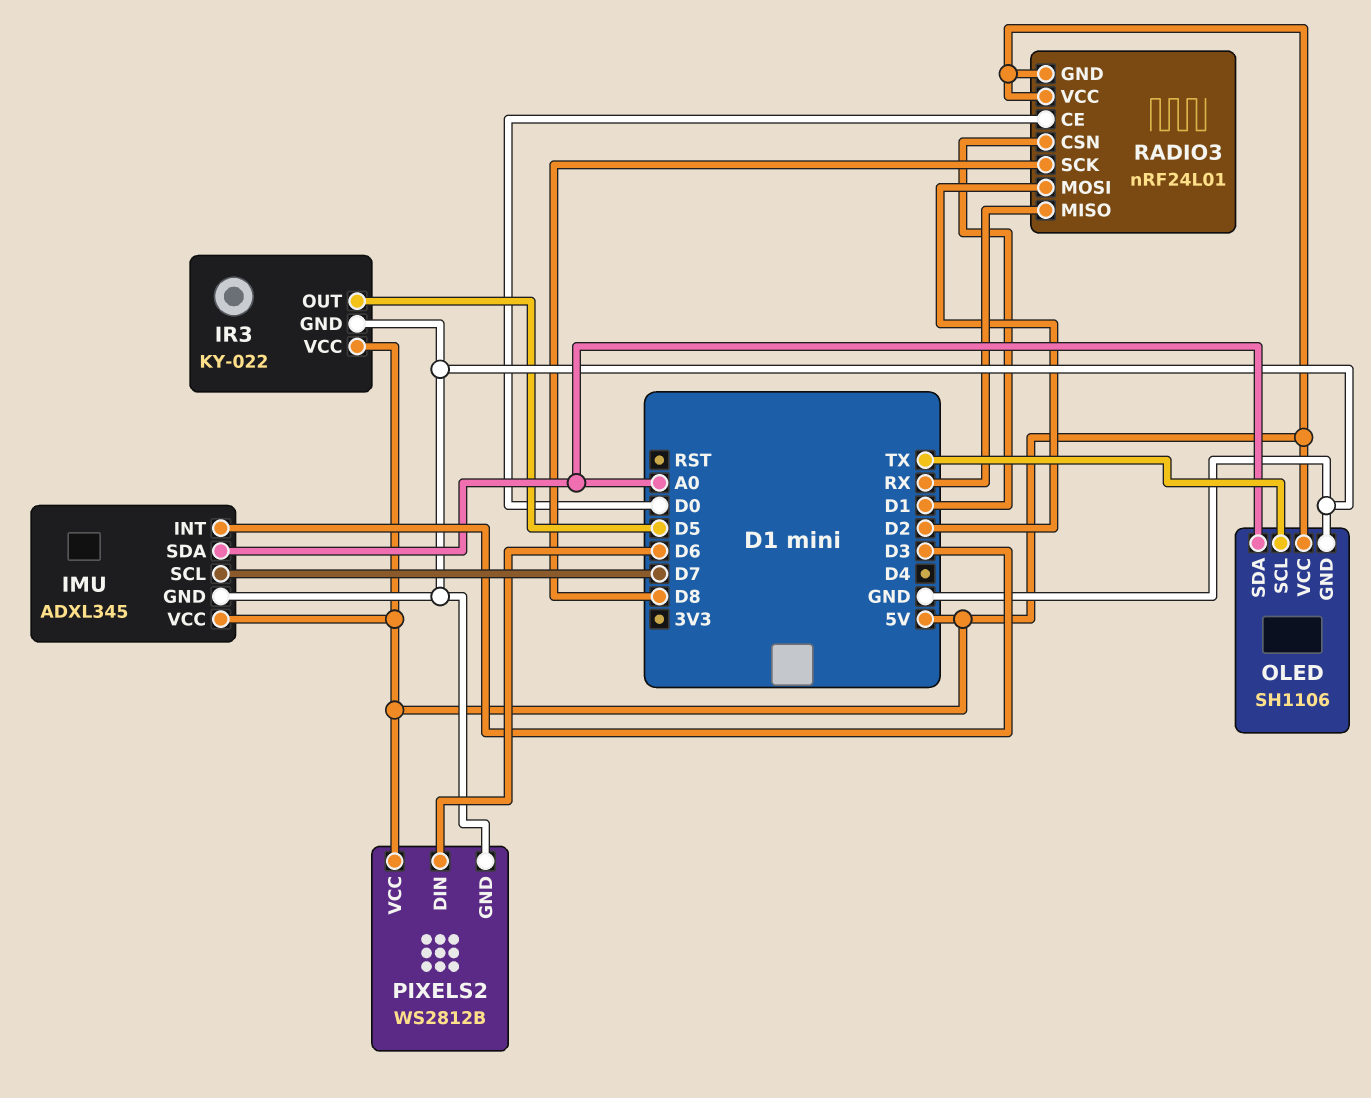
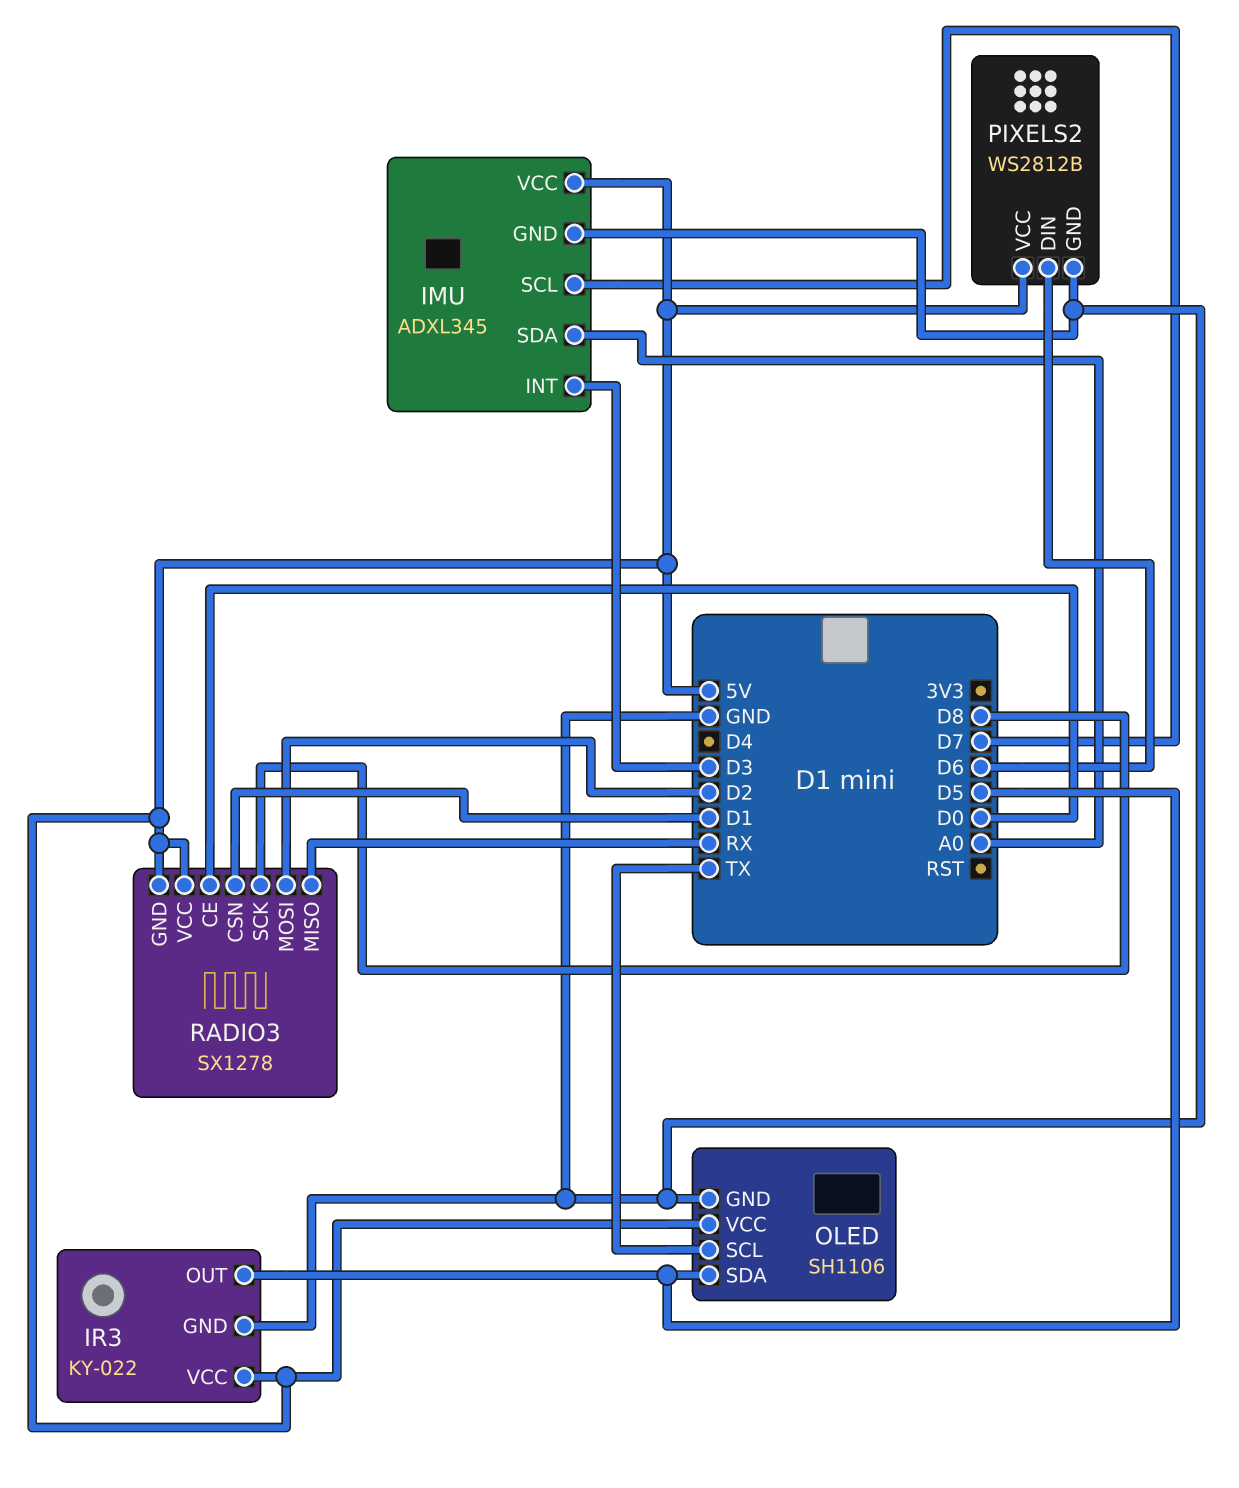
OLED pin SDA: A0 -> D5
RADIO3: nRF24L01 -> SX1278

